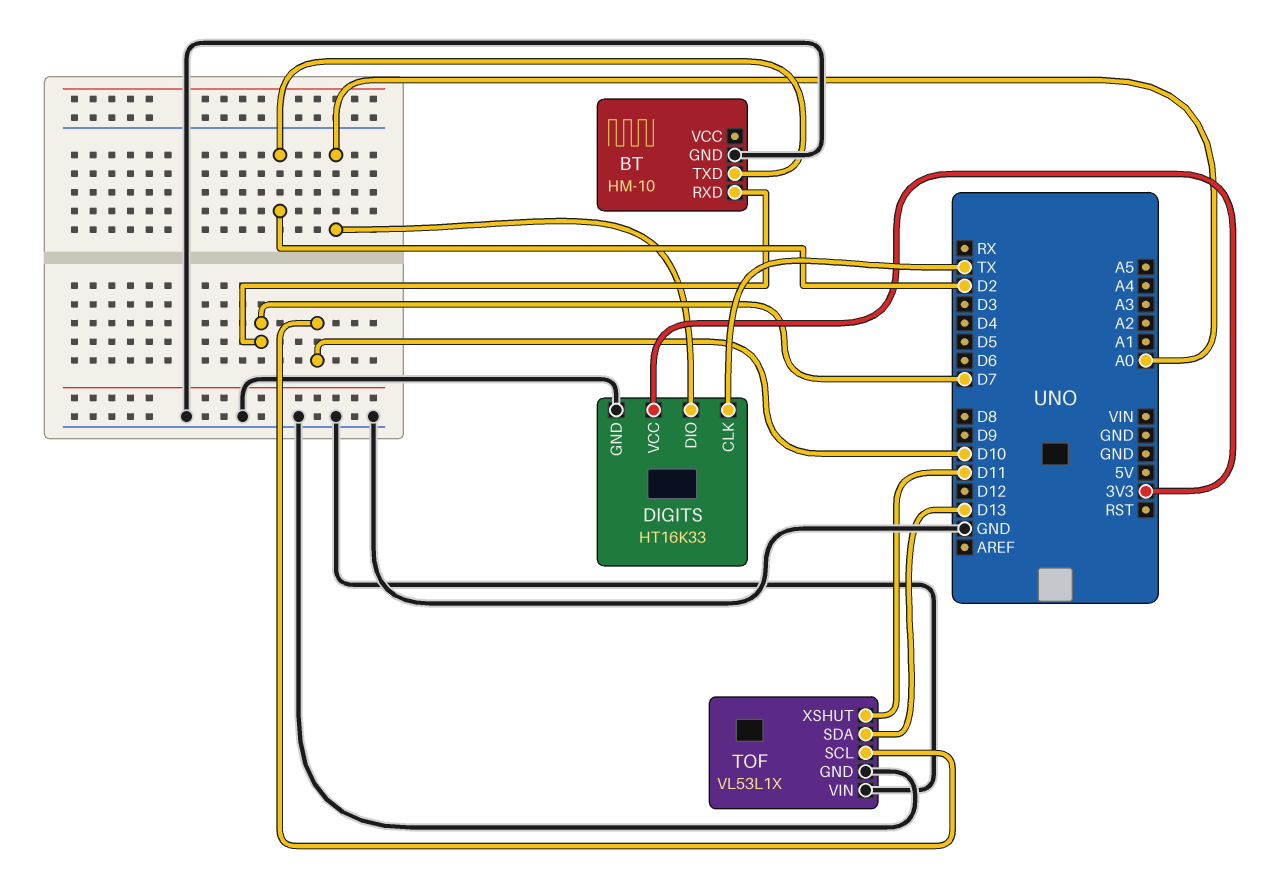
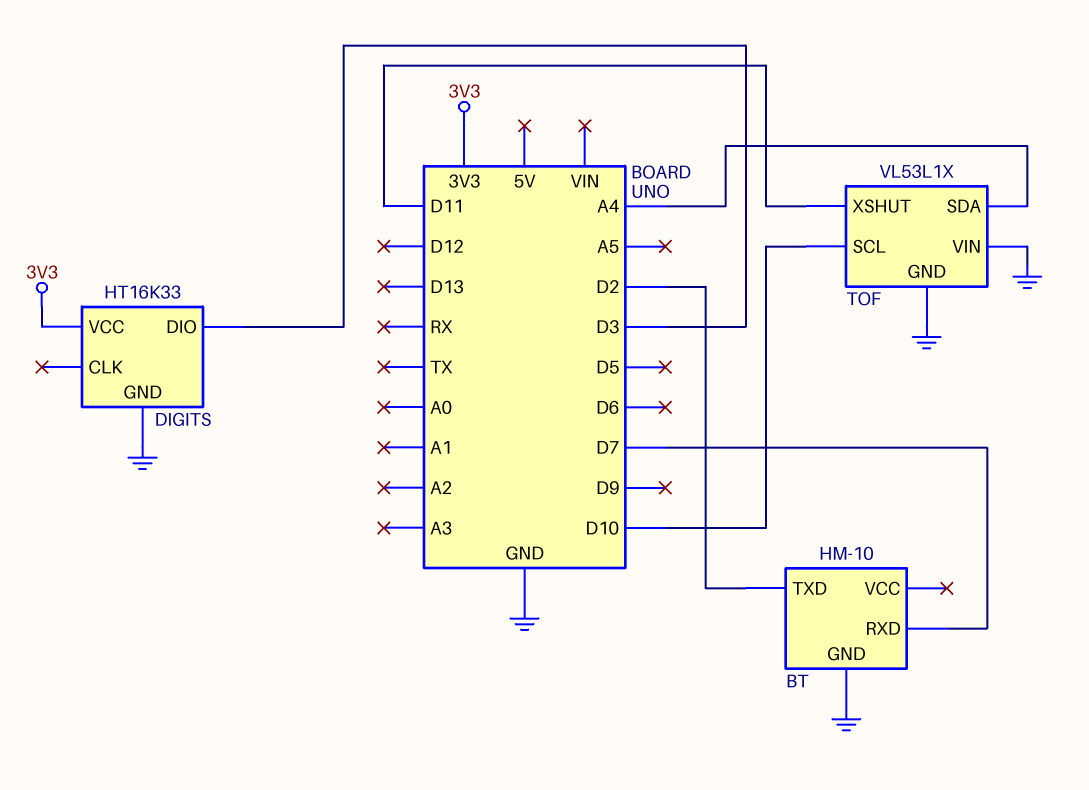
DIGITS pin CLK: TX -> none
DIGITS pin DIO: A0 -> D3
TOF pin SDA: D13 -> A4

